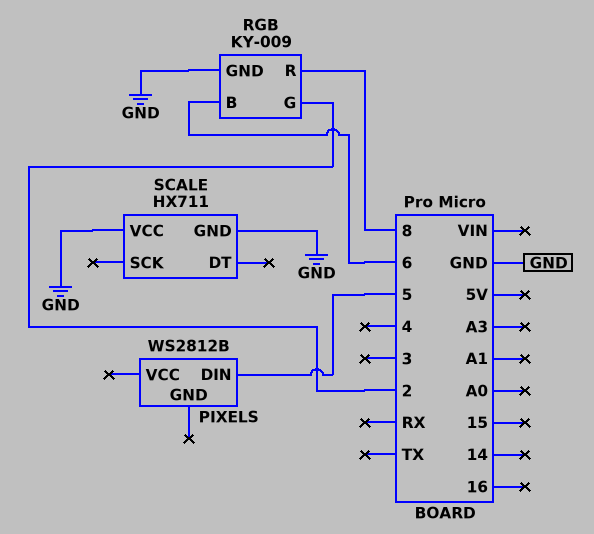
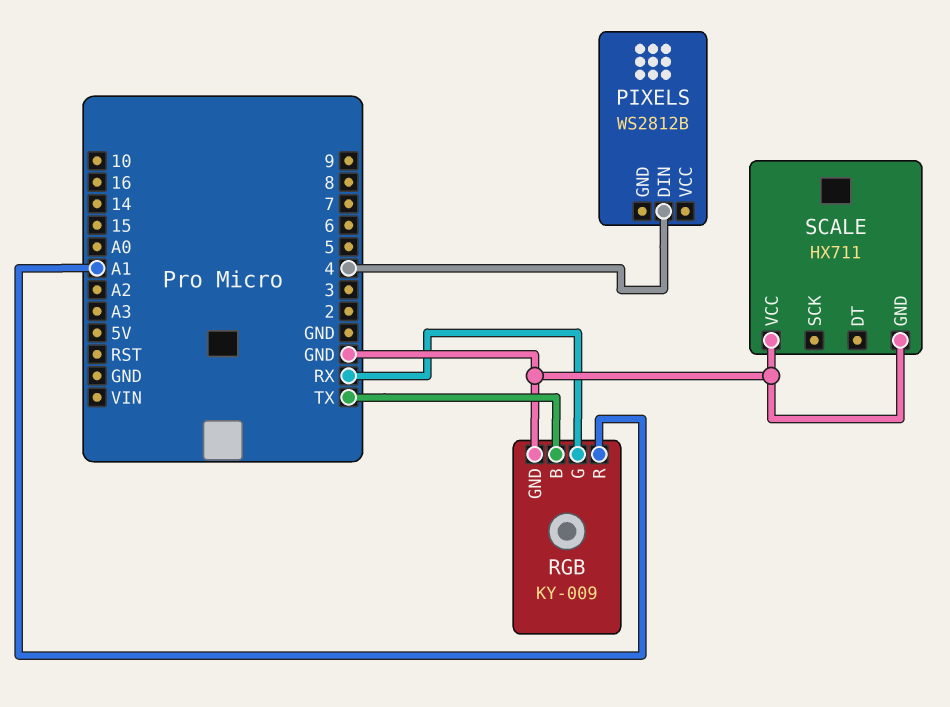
PIXELS pin DIN: 5 -> 4
RGB pin B: 6 -> TX
RGB pin G: 2 -> RX
RGB pin R: 8 -> A1

